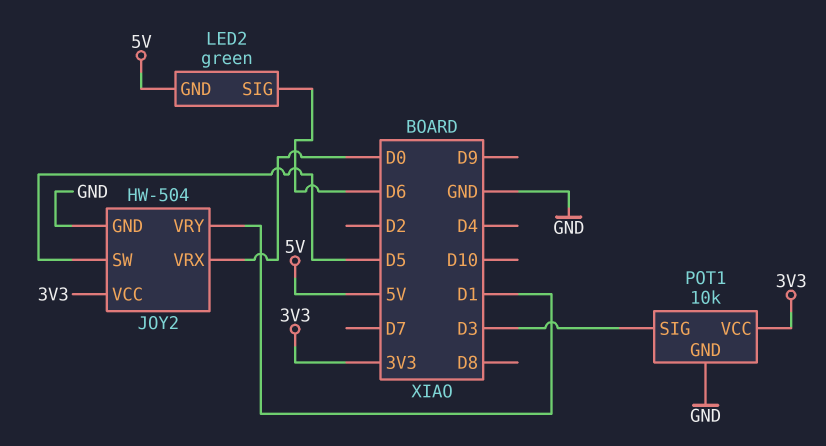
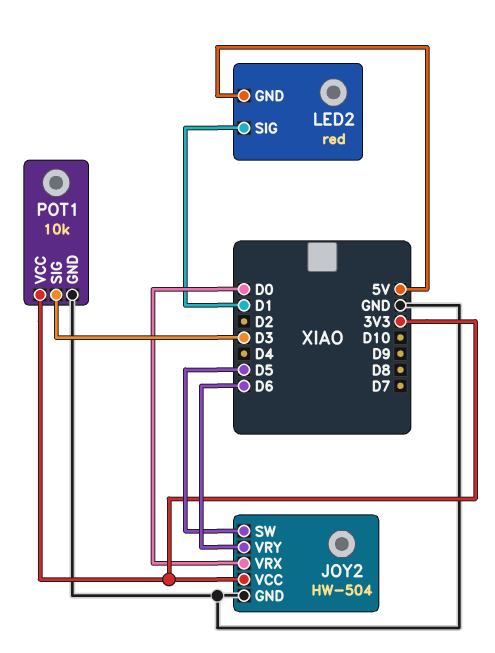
JOY2 pin VRY: D1 -> D6
LED2: green -> red
LED2 pin SIG: D6 -> D1

